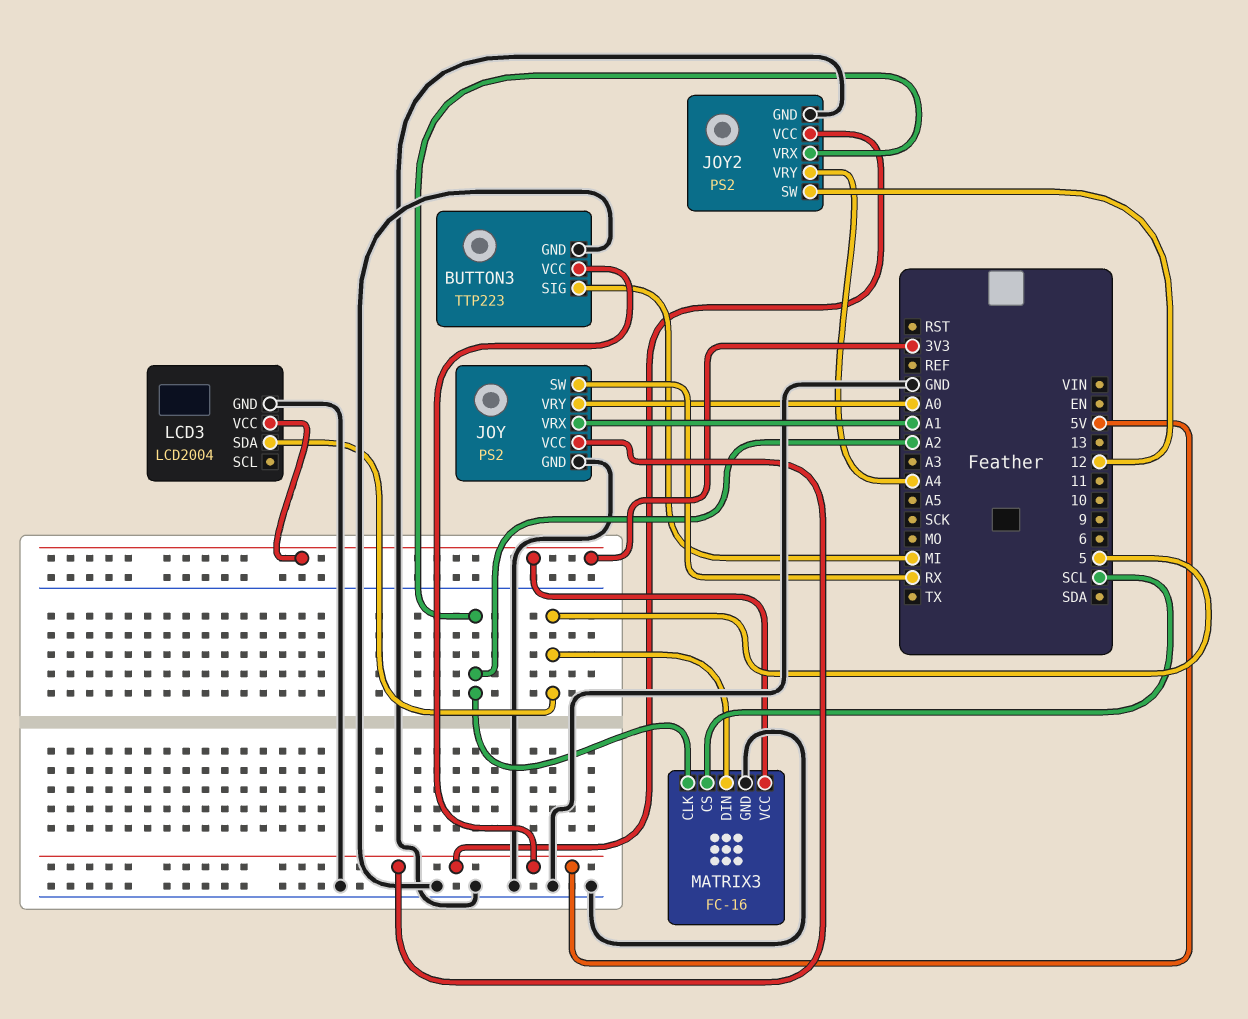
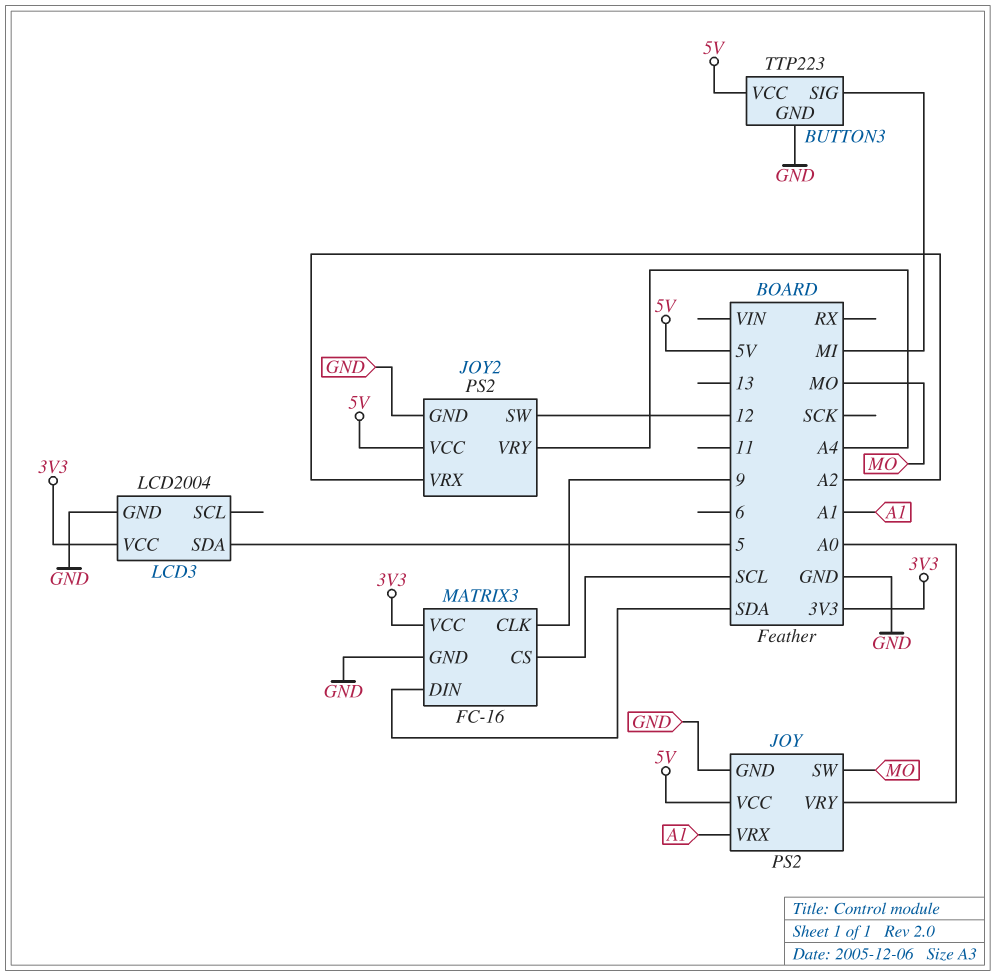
JOY pin SW: RX -> MO
MATRIX3 pin CLK: A2 -> 9
MATRIX3 pin DIN: 5 -> SDA

